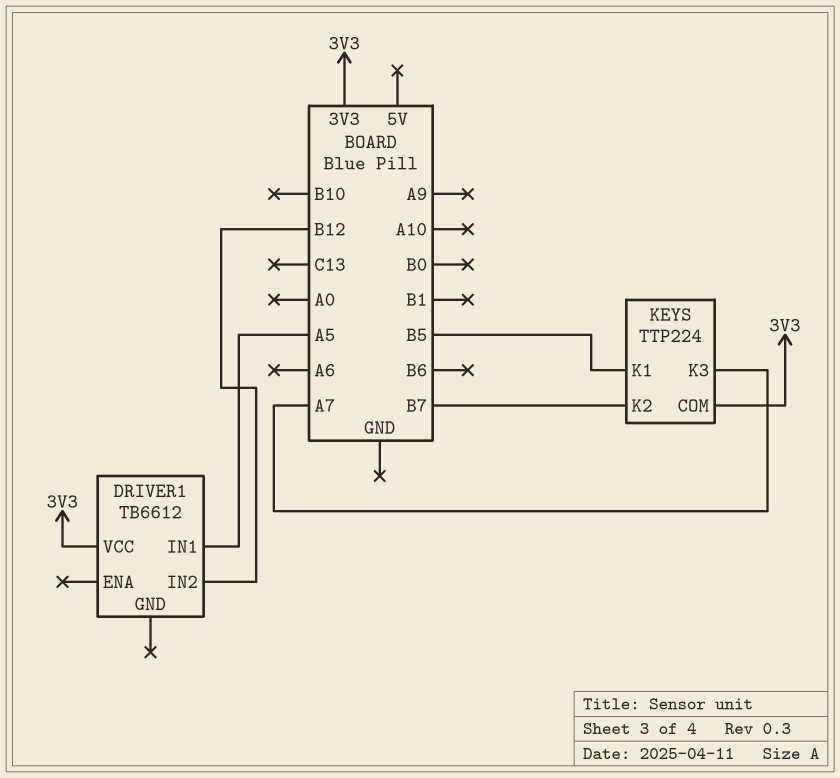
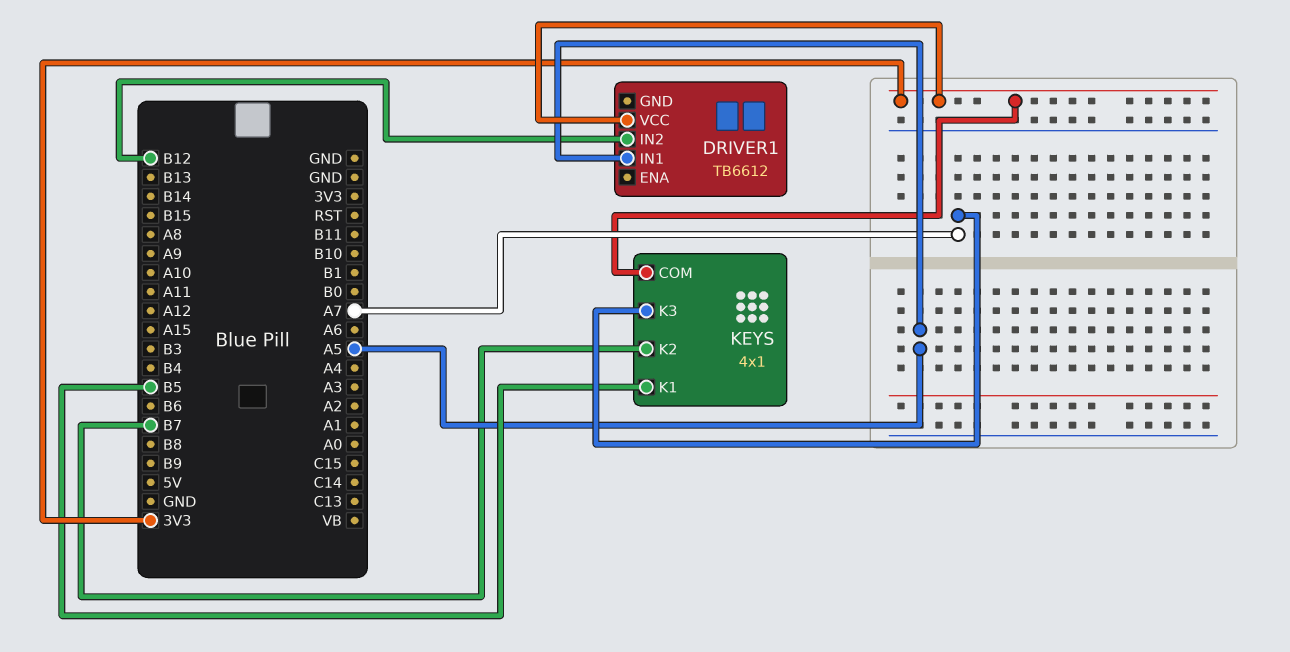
KEYS: TTP224 -> 4x1

